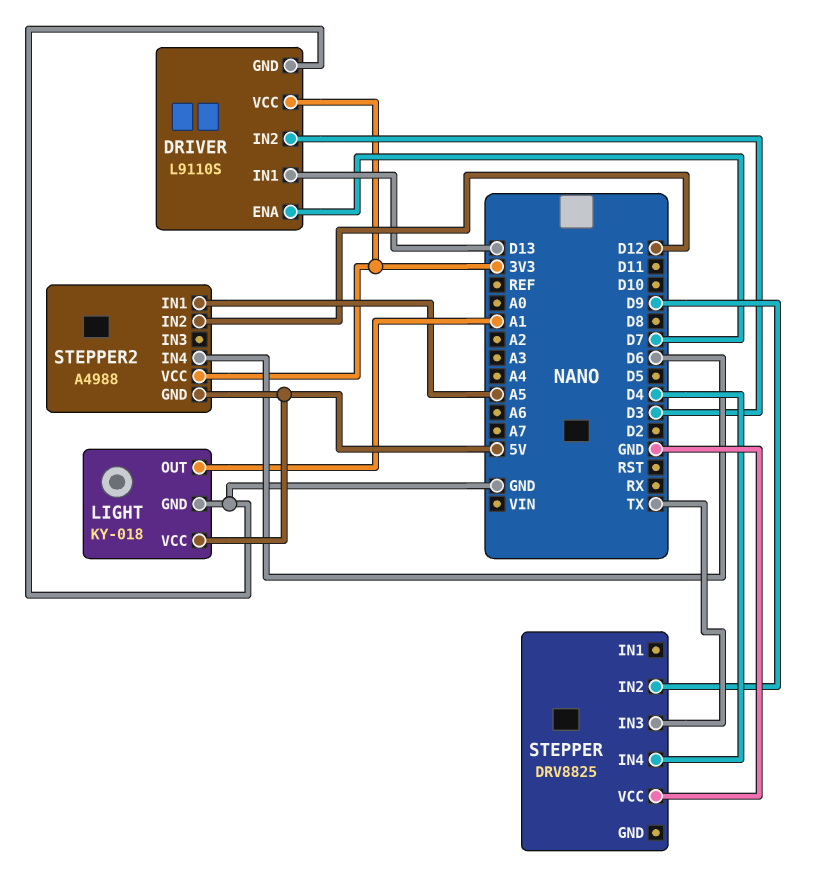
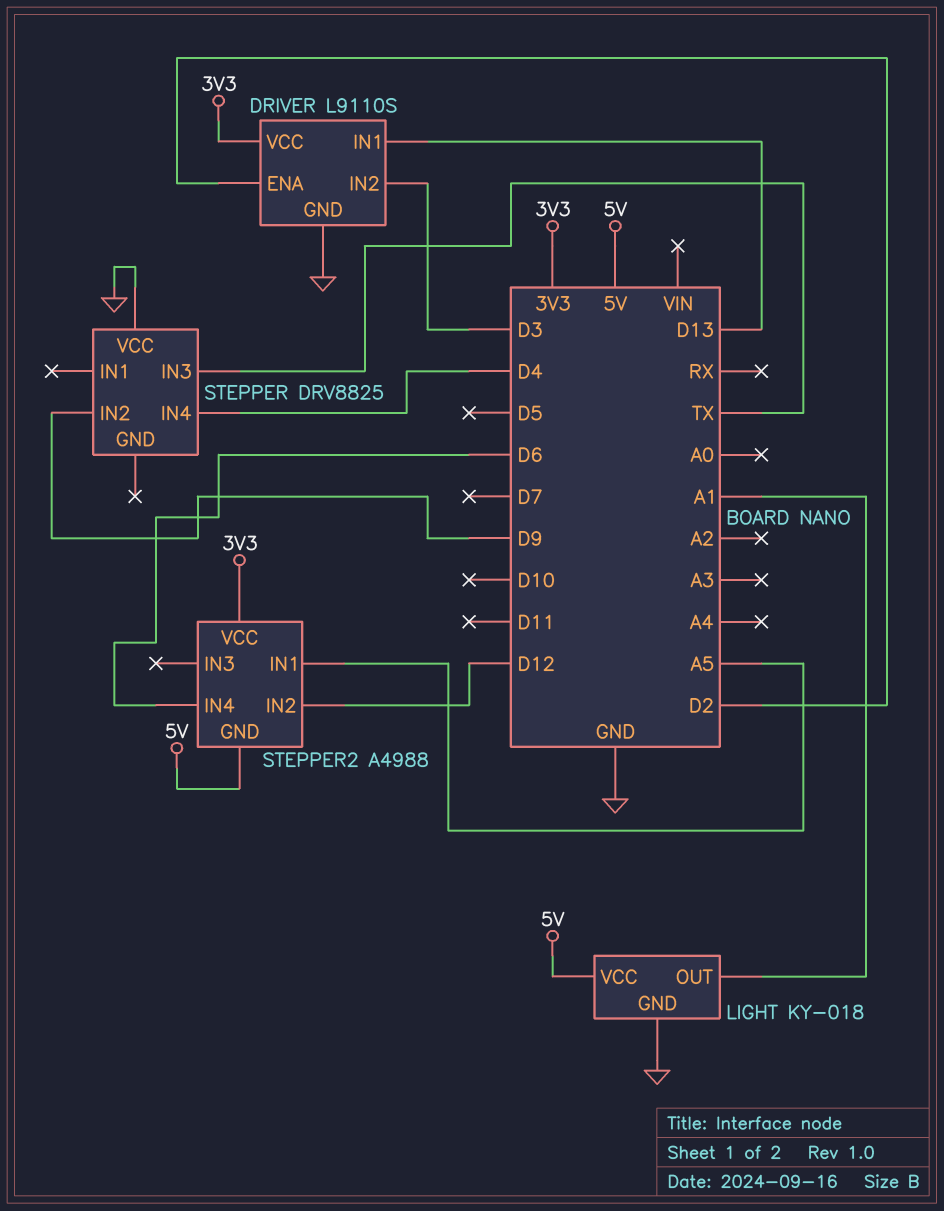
DRIVER pin ENA: D7 -> D2

